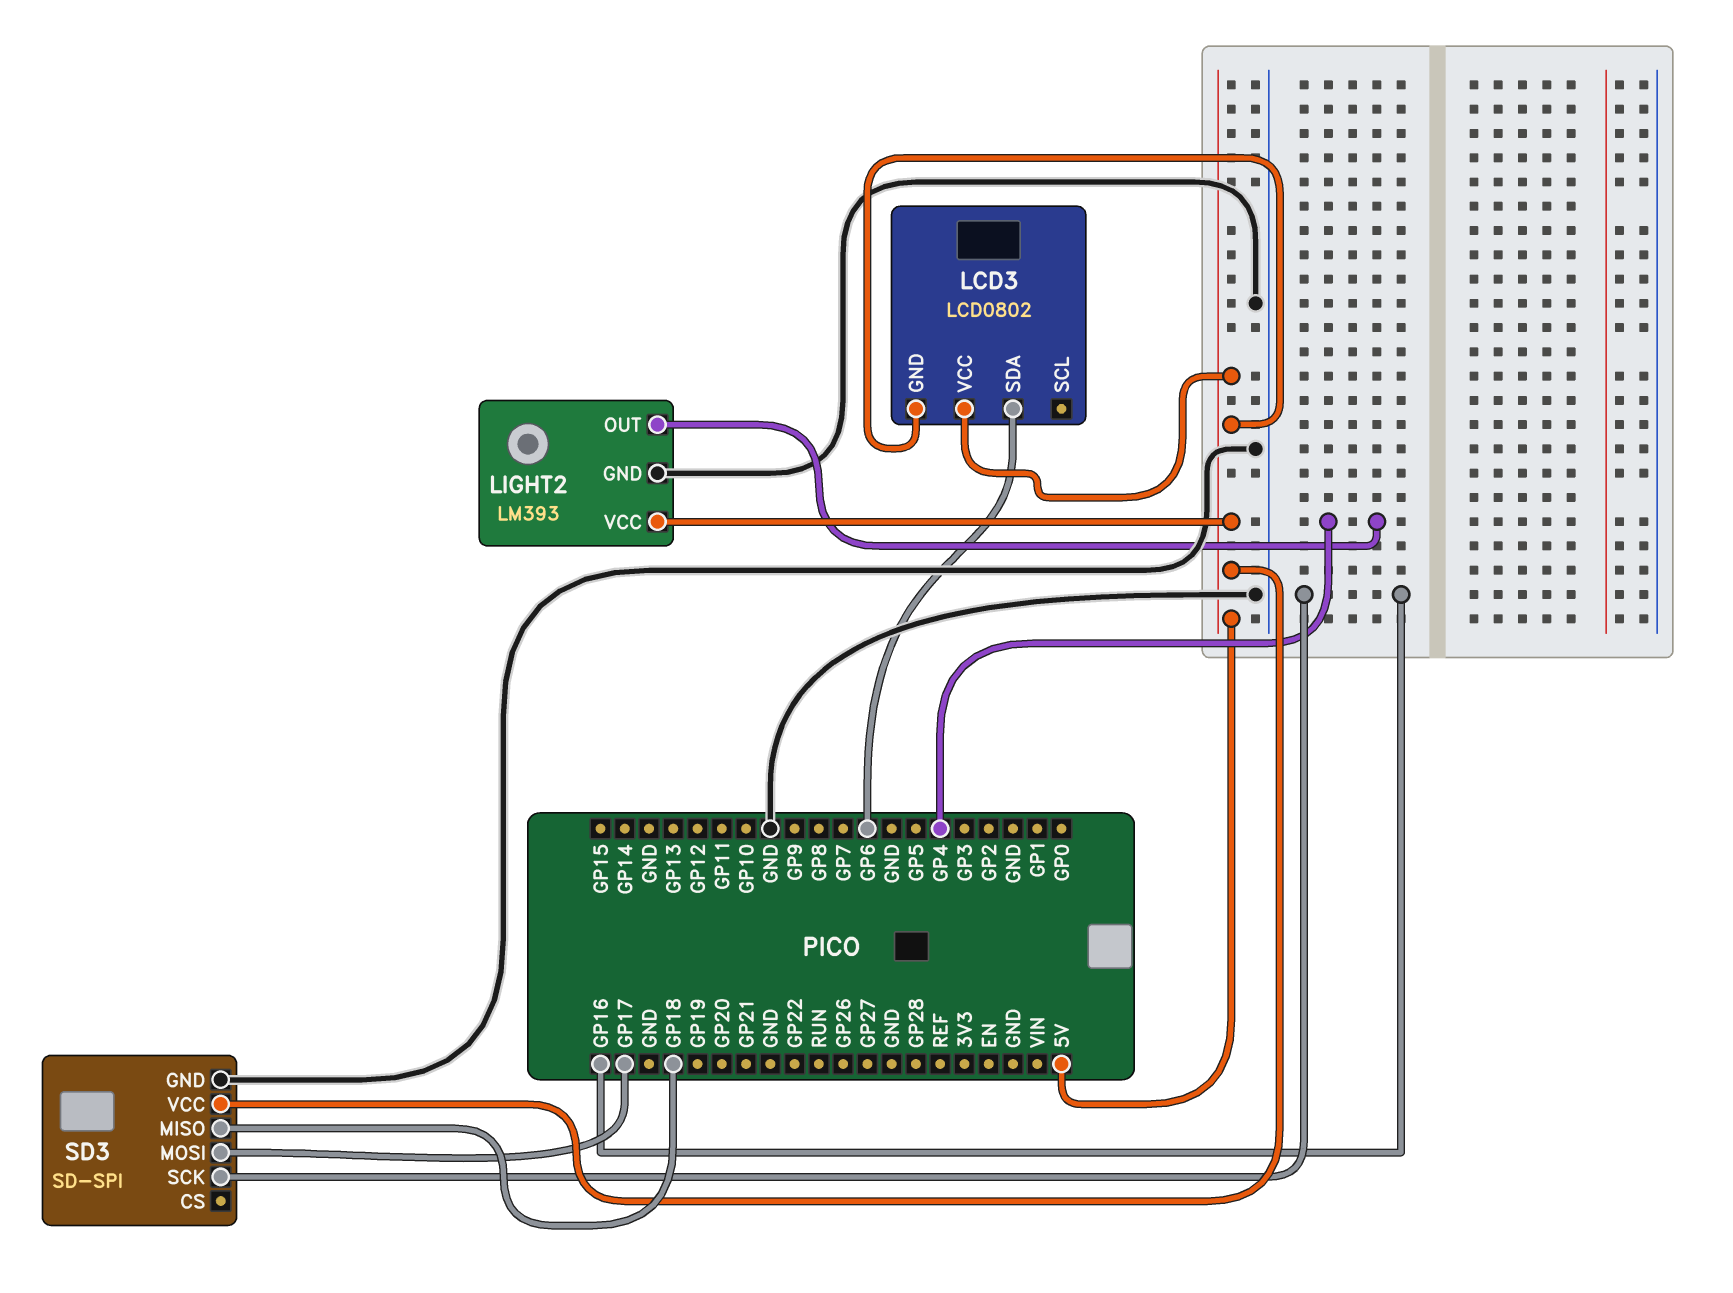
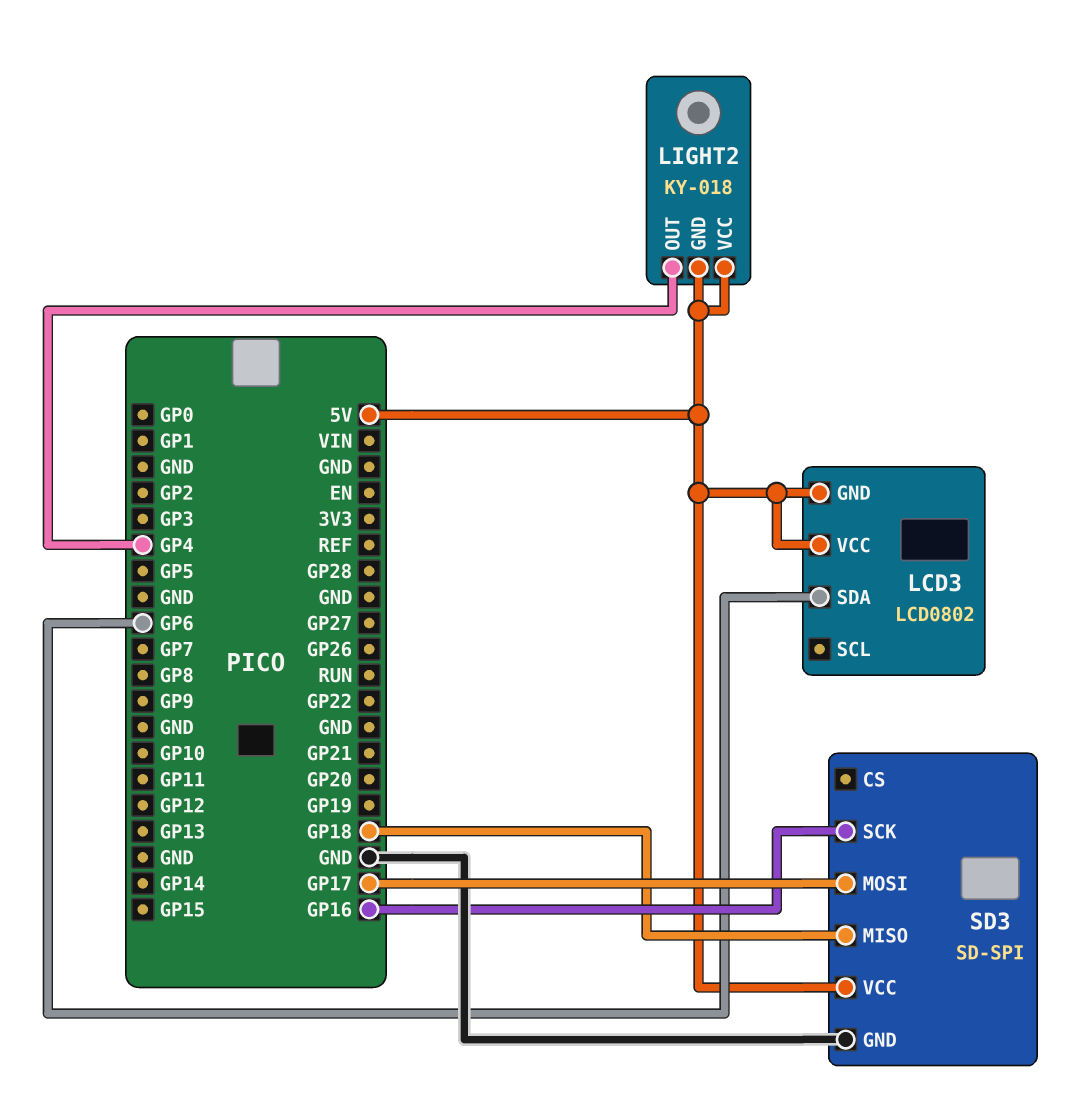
LIGHT2: LM393 -> KY-018
LIGHT2 pin GND: GND -> 5V

